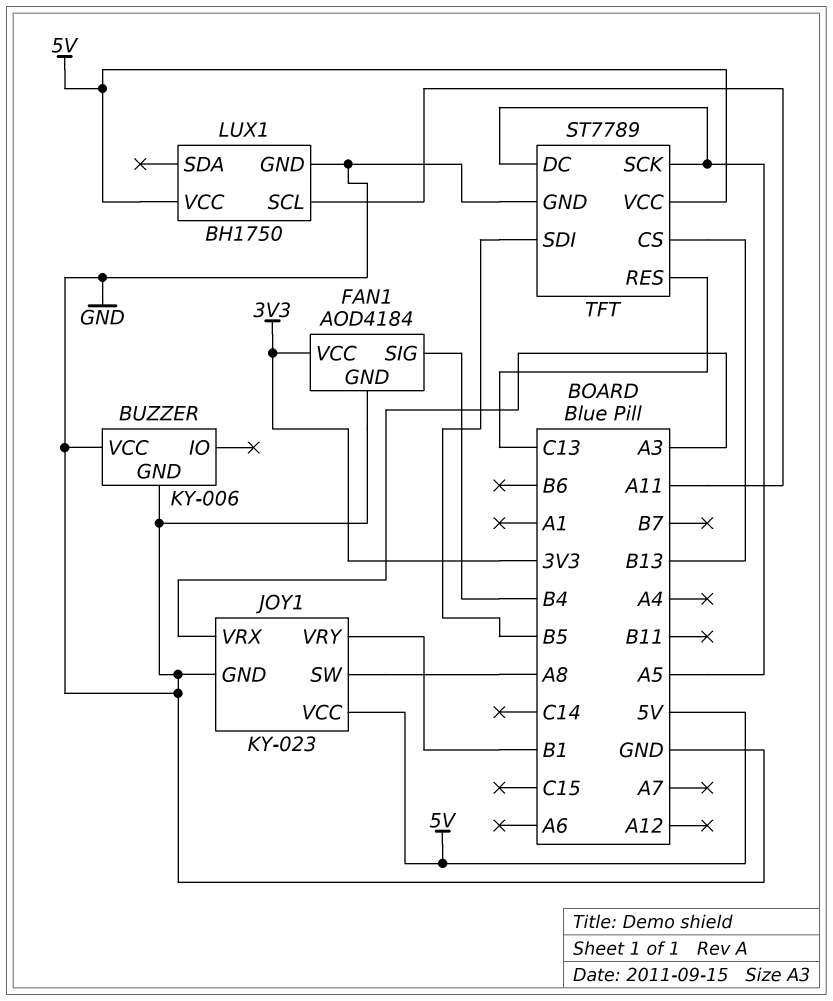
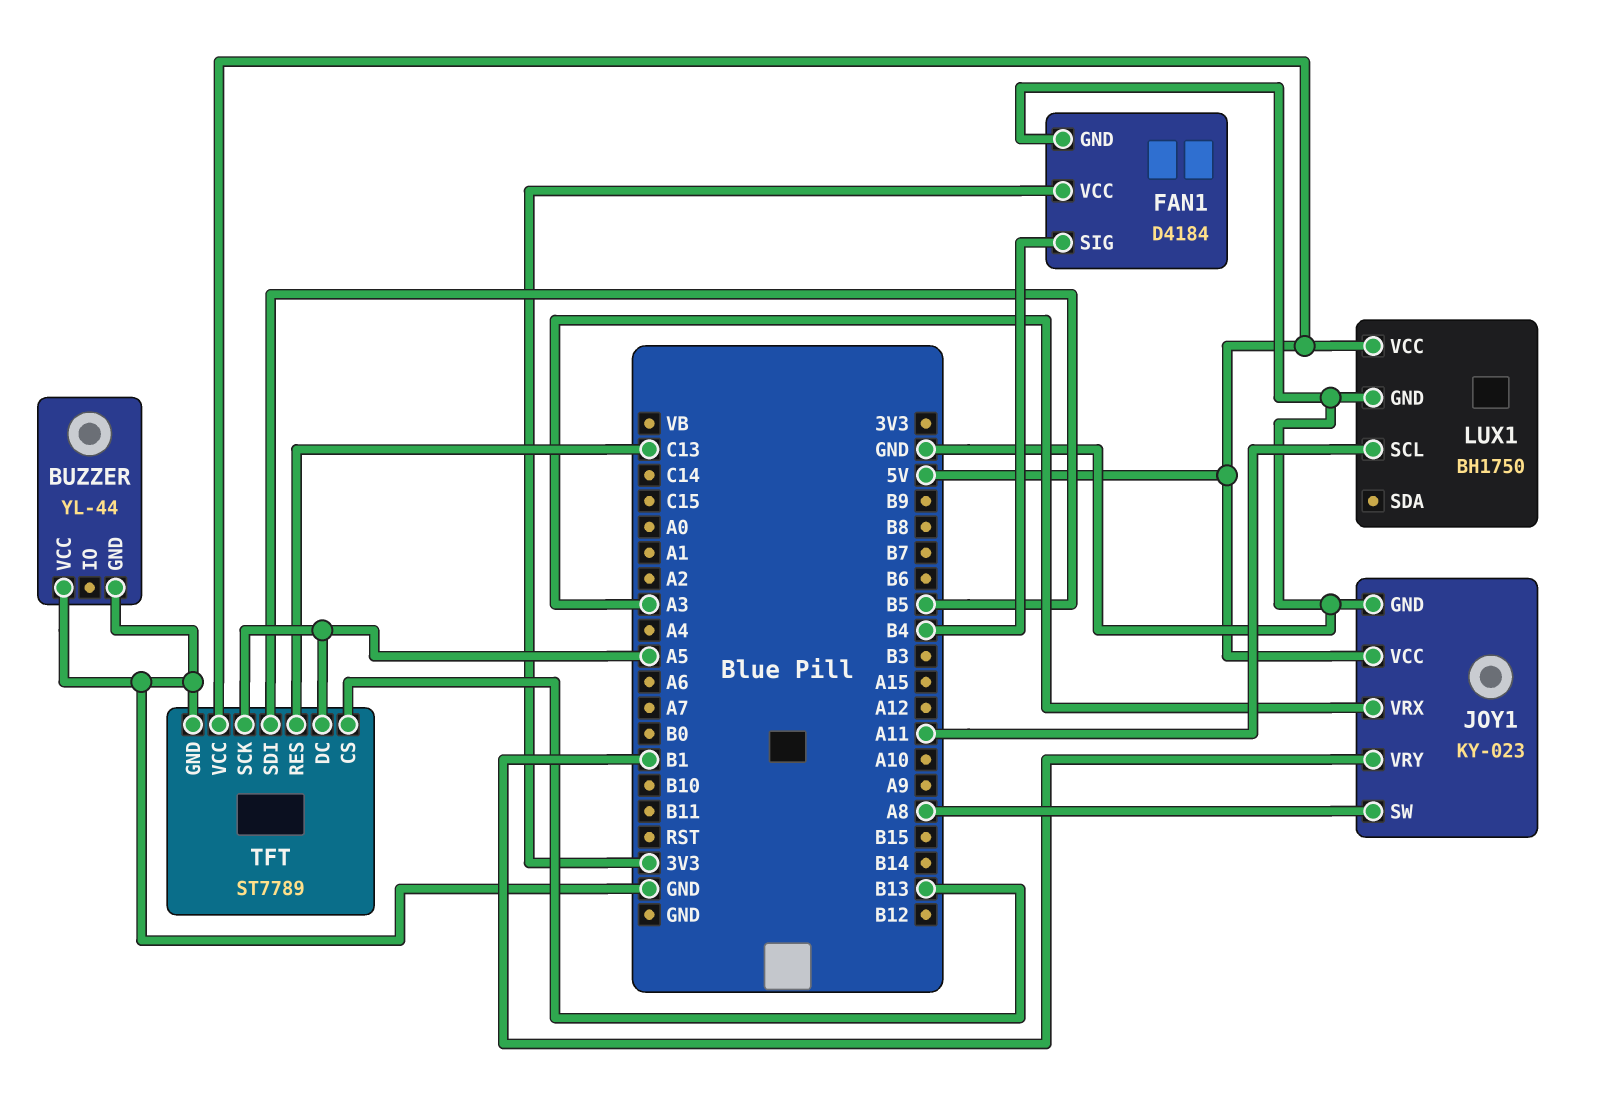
BUZZER: KY-006 -> YL-44
FAN1: AOD4184 -> D4184

